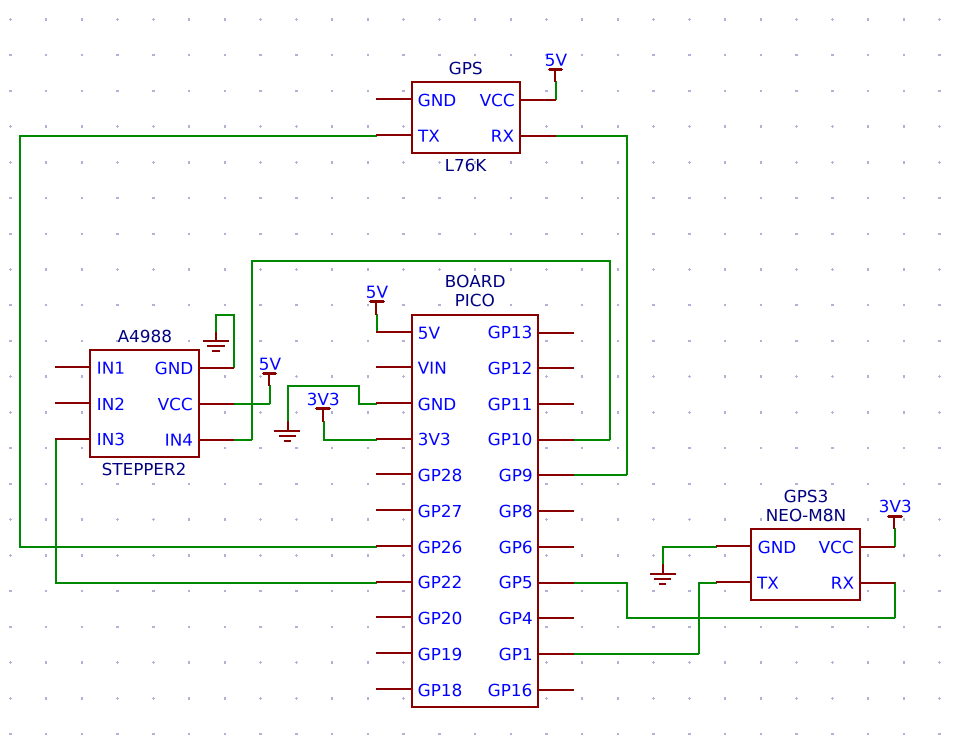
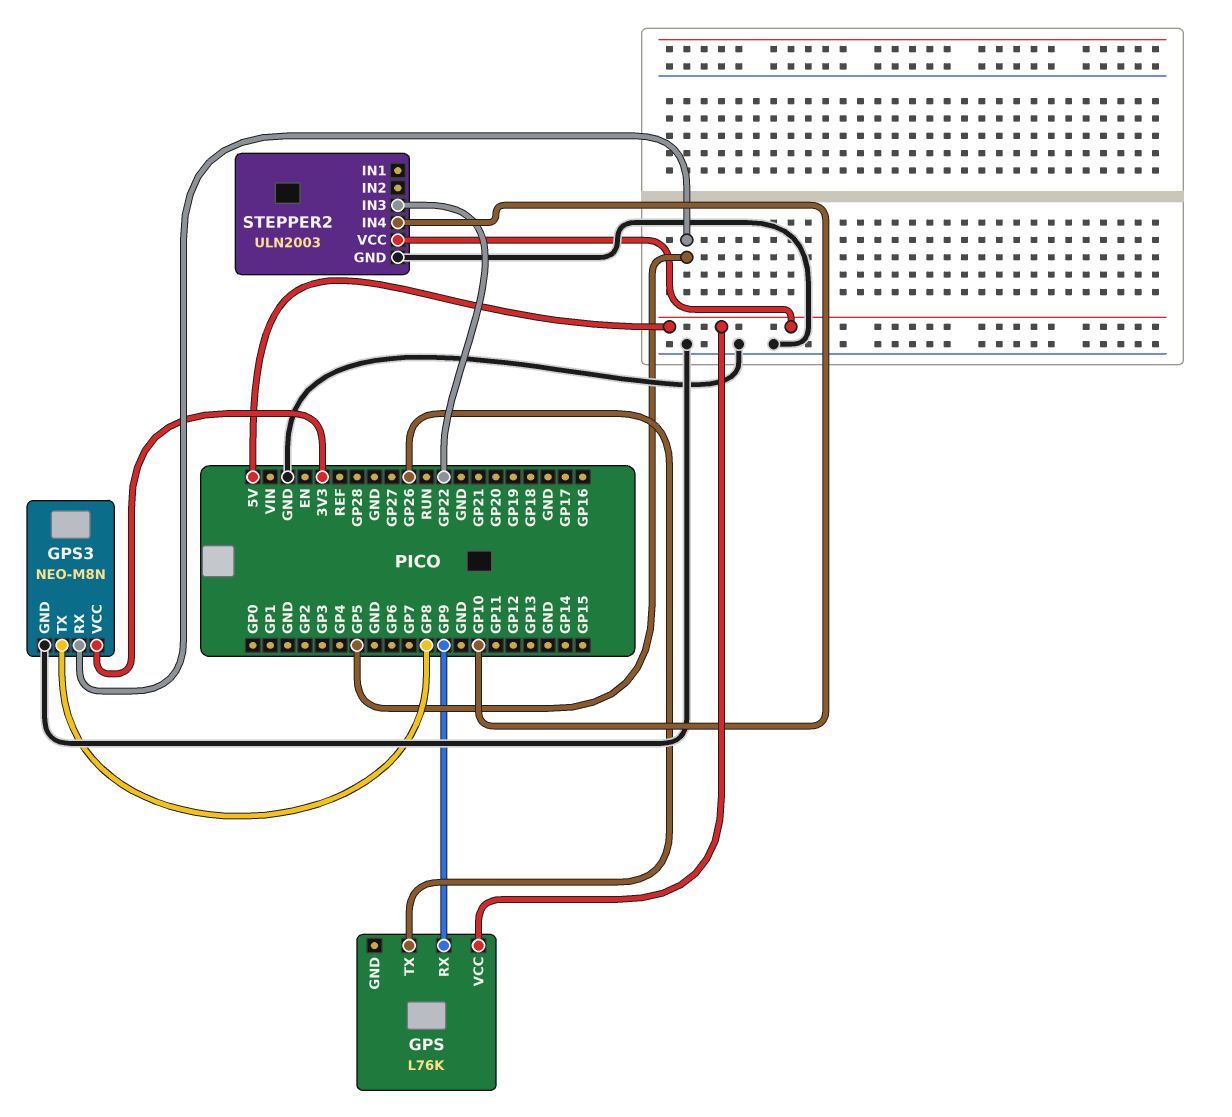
GPS3 pin TX: GP1 -> GP8
STEPPER2: A4988 -> ULN2003

